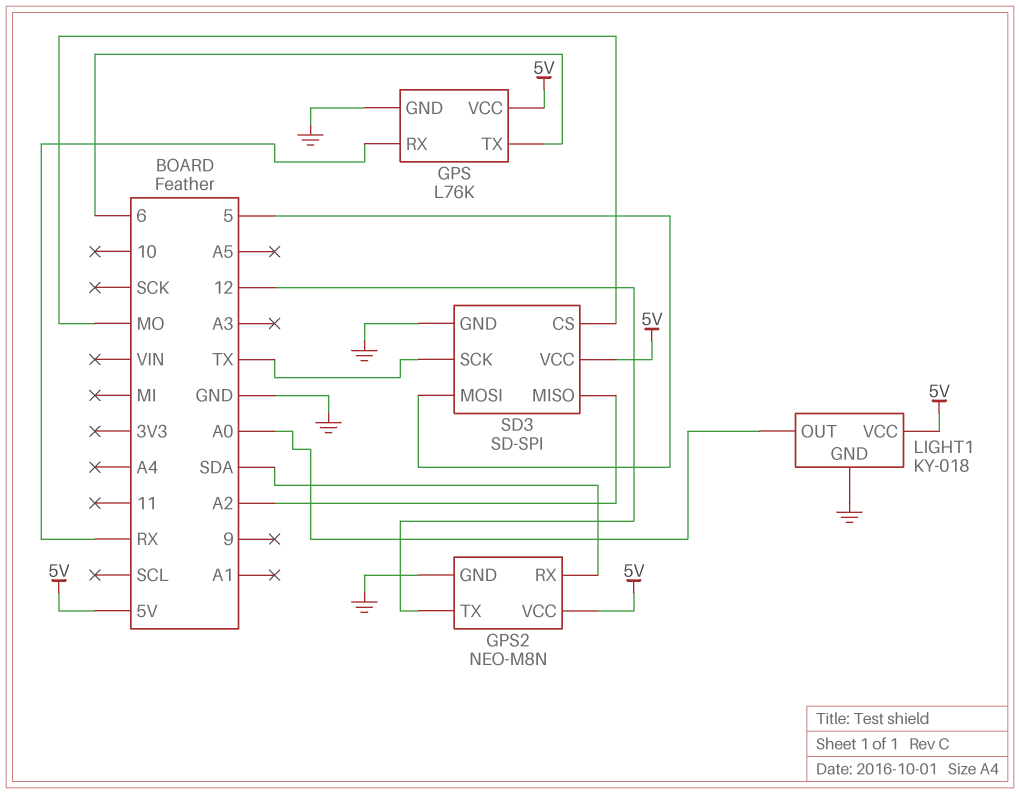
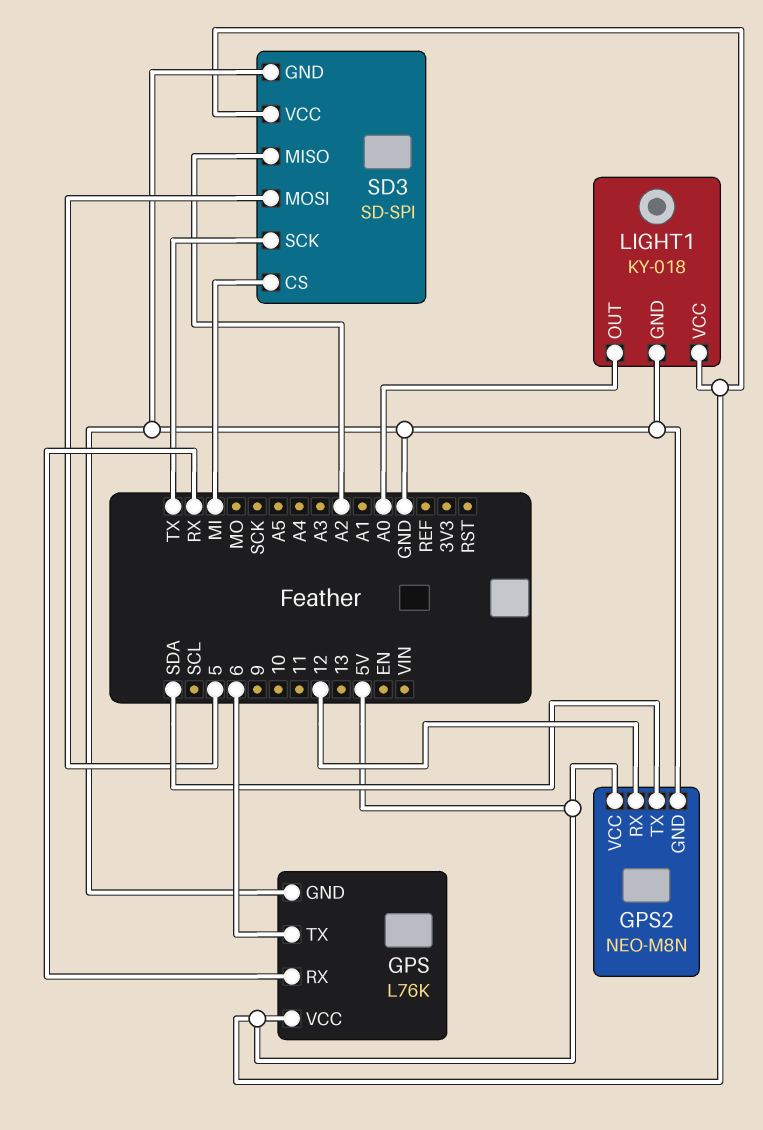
GPS2 pin RX: SDA -> 12
GPS2 pin TX: 12 -> SDA
SD3 pin CS: MO -> MI

